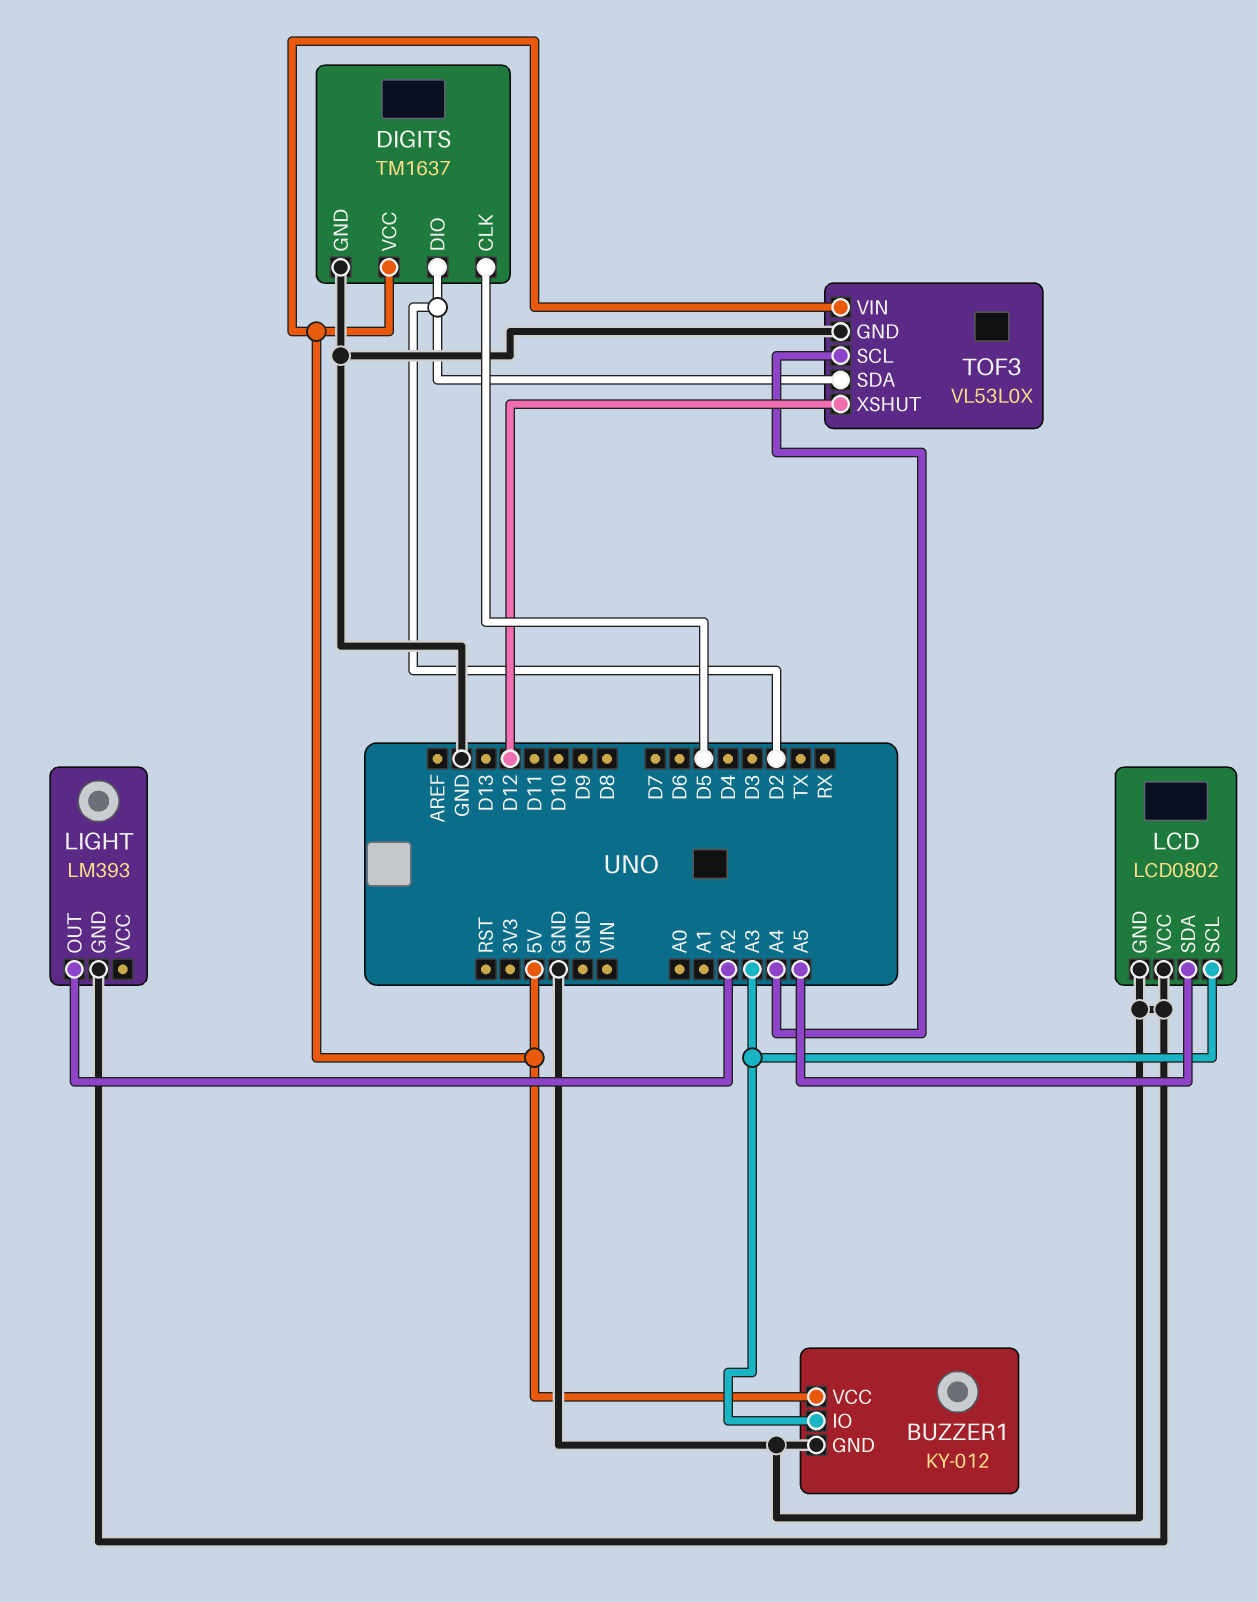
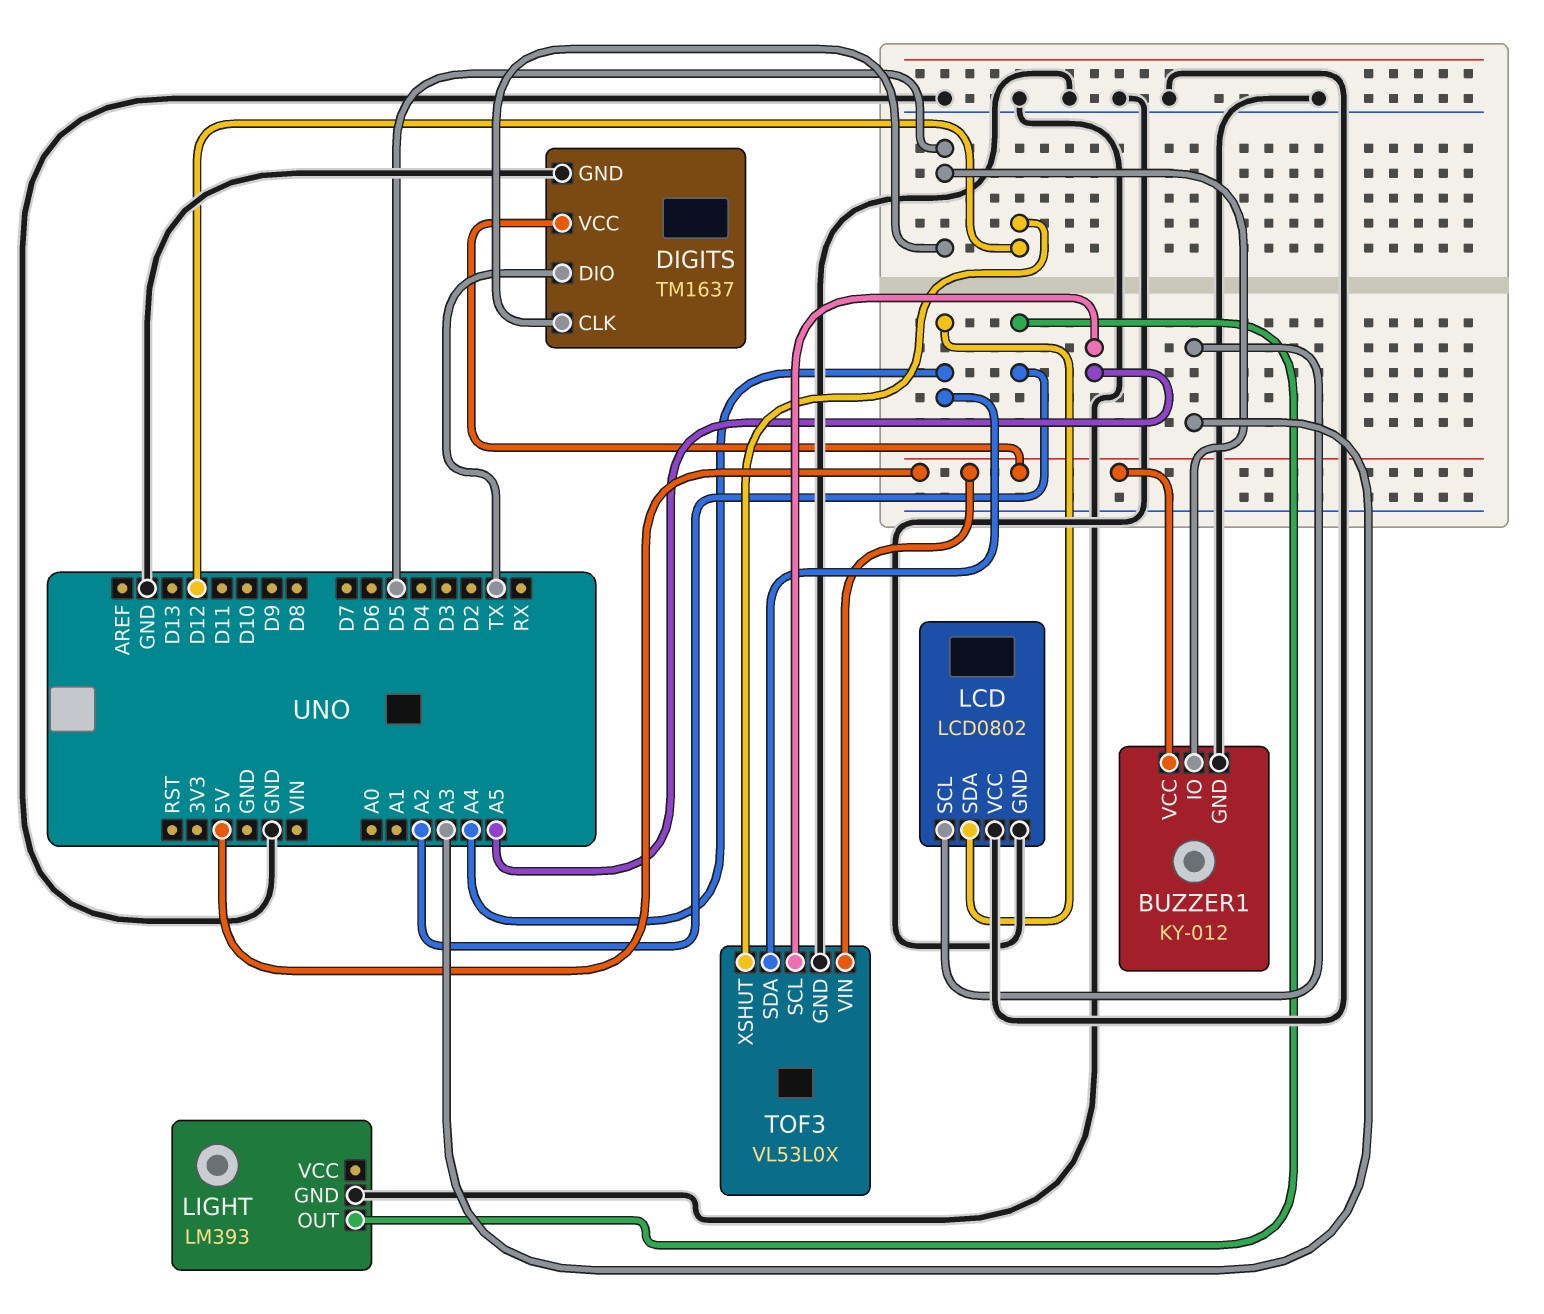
BUZZER1 pin IO: A3 -> D5
DIGITS pin DIO: D2 -> TX
LCD pin SDA: A5 -> A4
TOF3 pin SCL: A4 -> A5
TOF3 pin SDA: D2 -> A4

